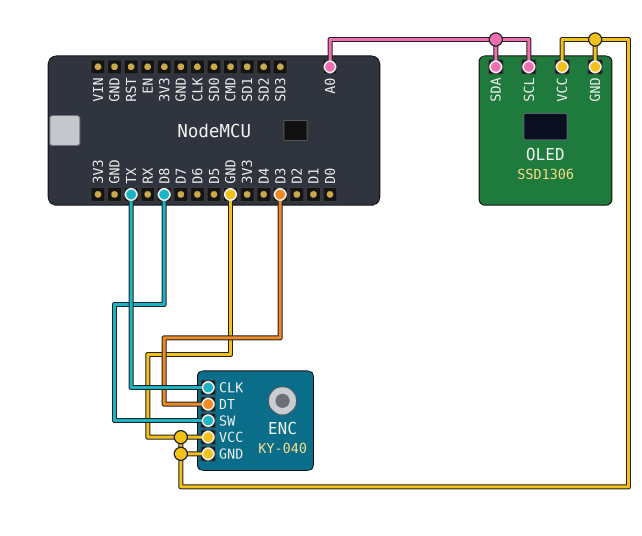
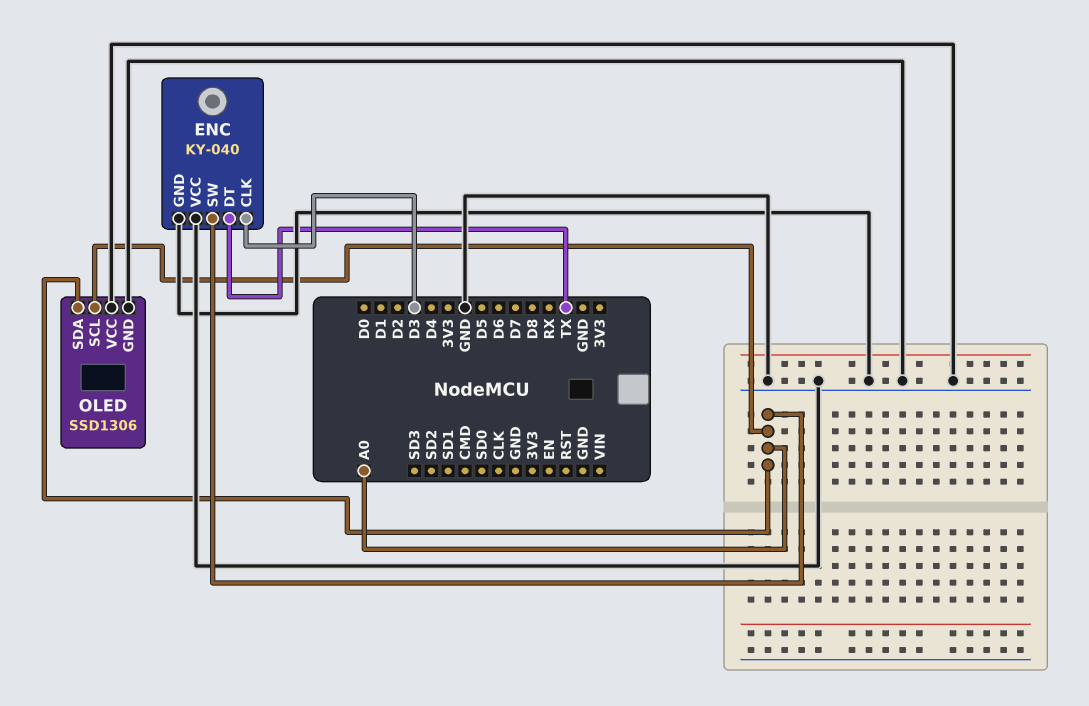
ENC pin CLK: TX -> D3
ENC pin DT: D3 -> TX
ENC pin SW: D8 -> A0

